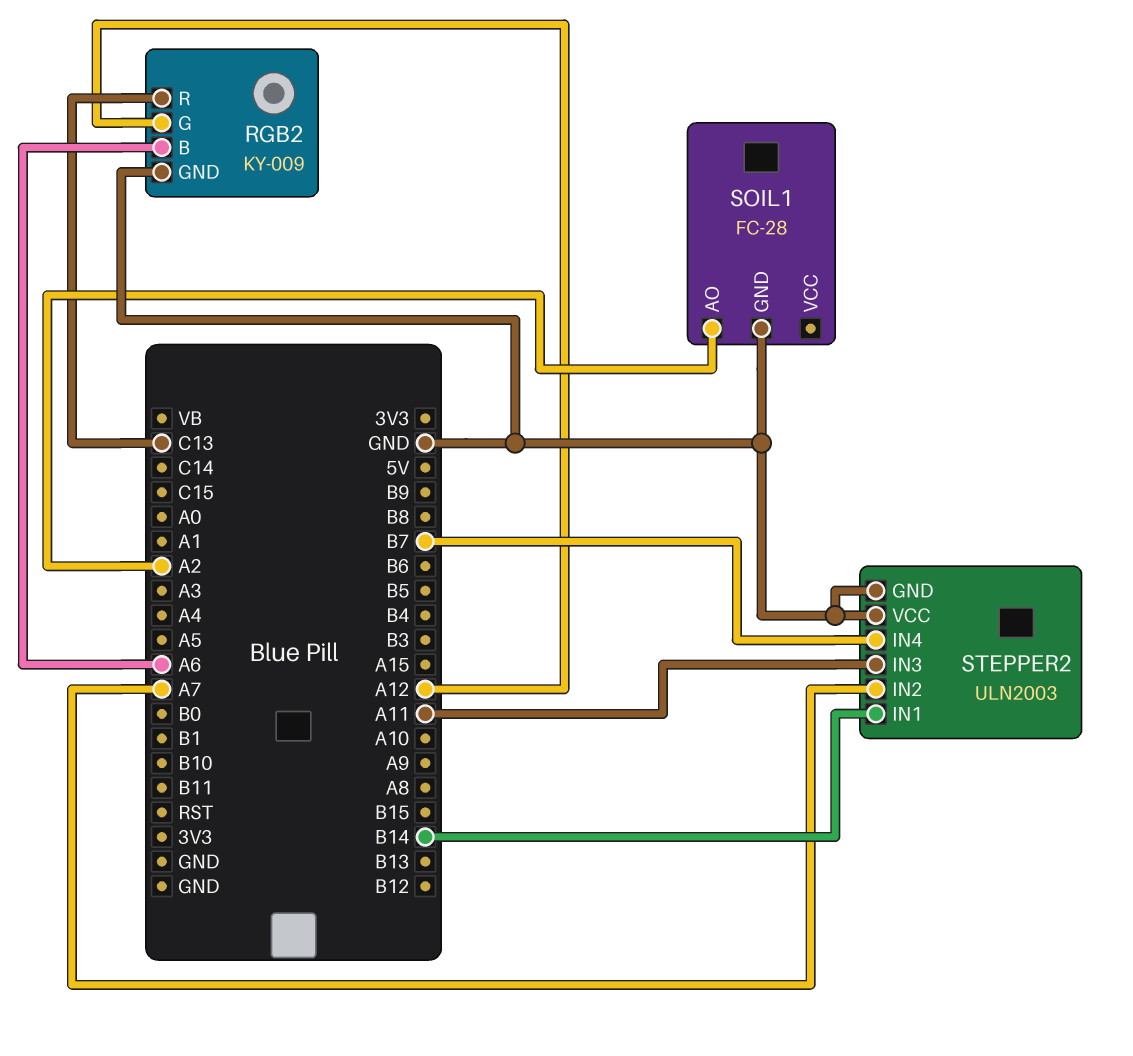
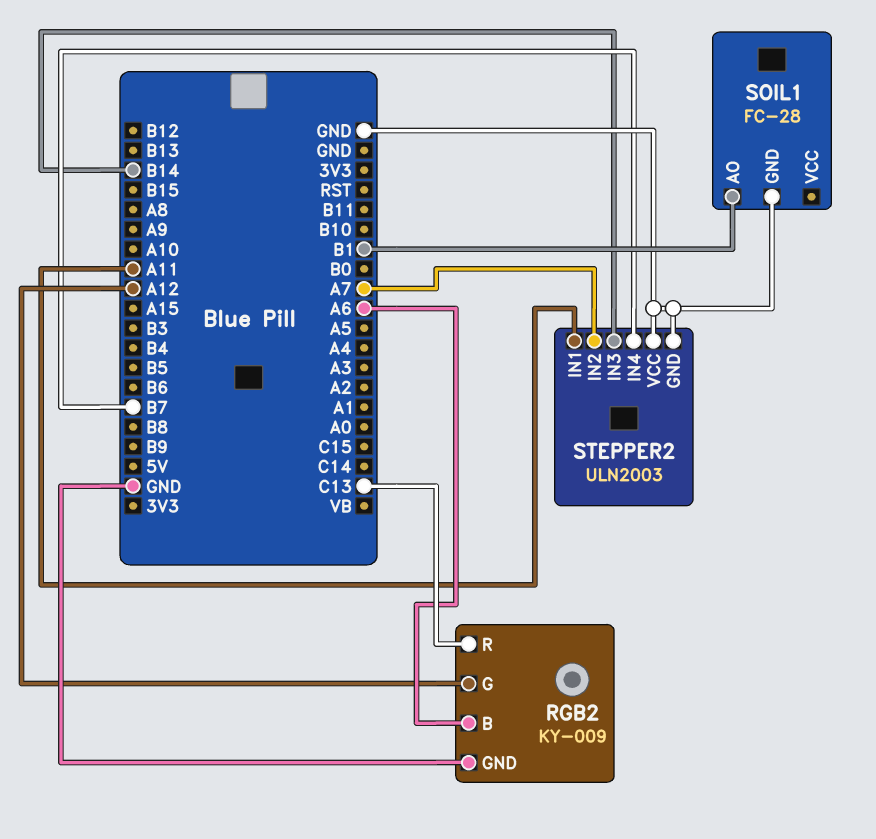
SOIL1 pin AO: A2 -> B1
STEPPER2 pin IN1: B14 -> A11
STEPPER2 pin IN3: A11 -> B14

